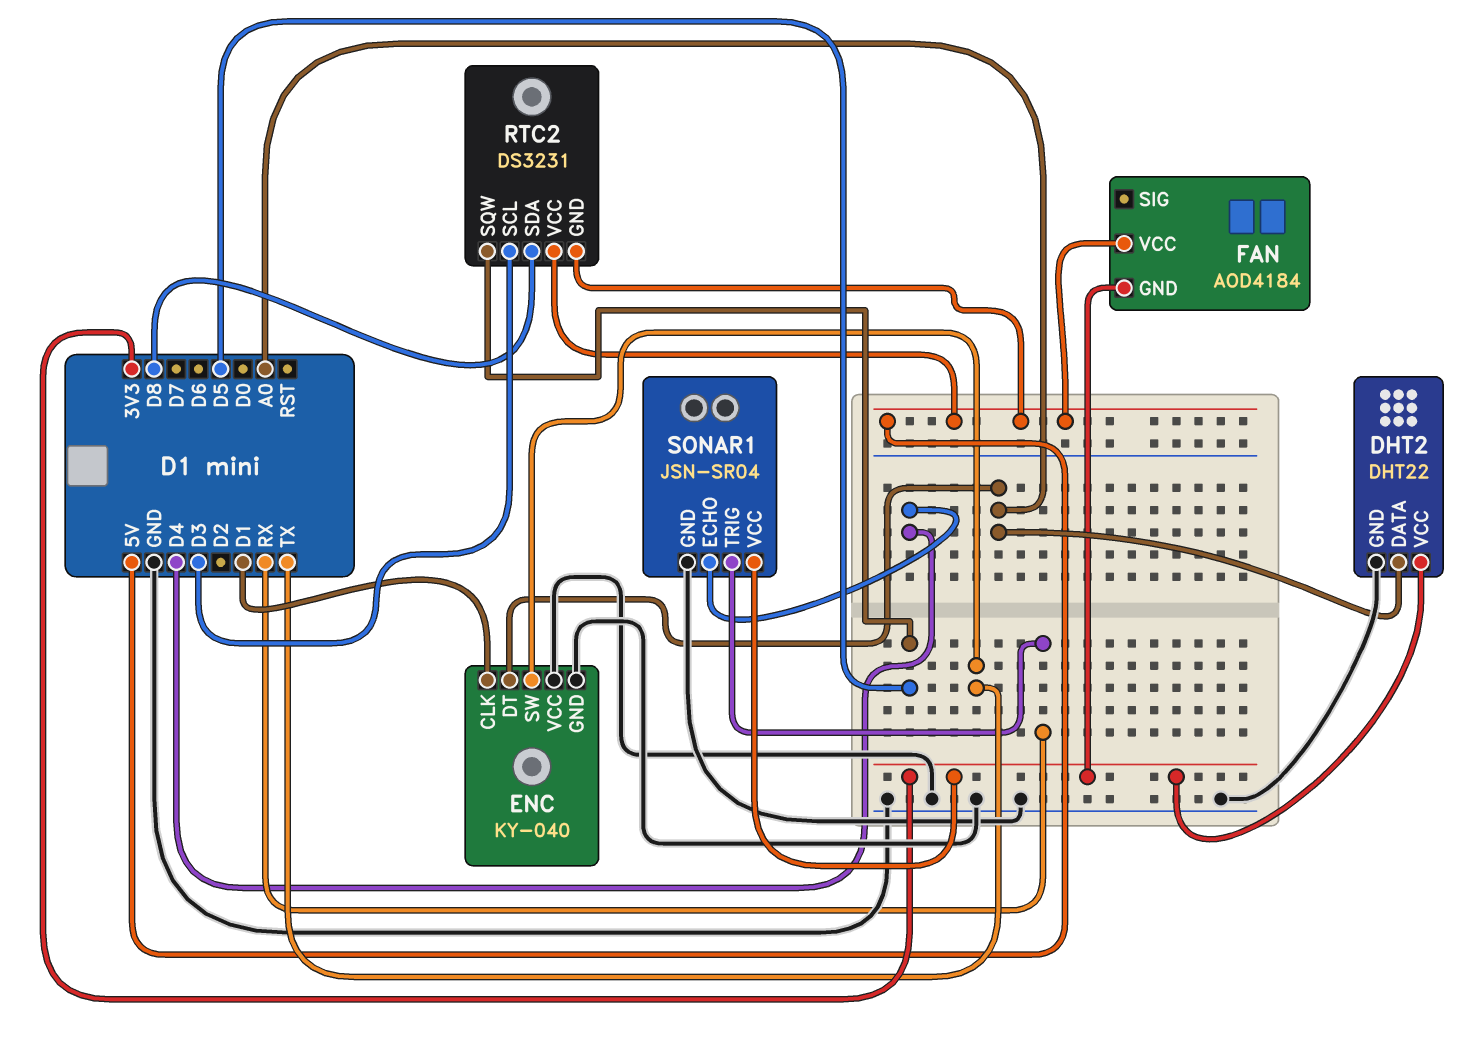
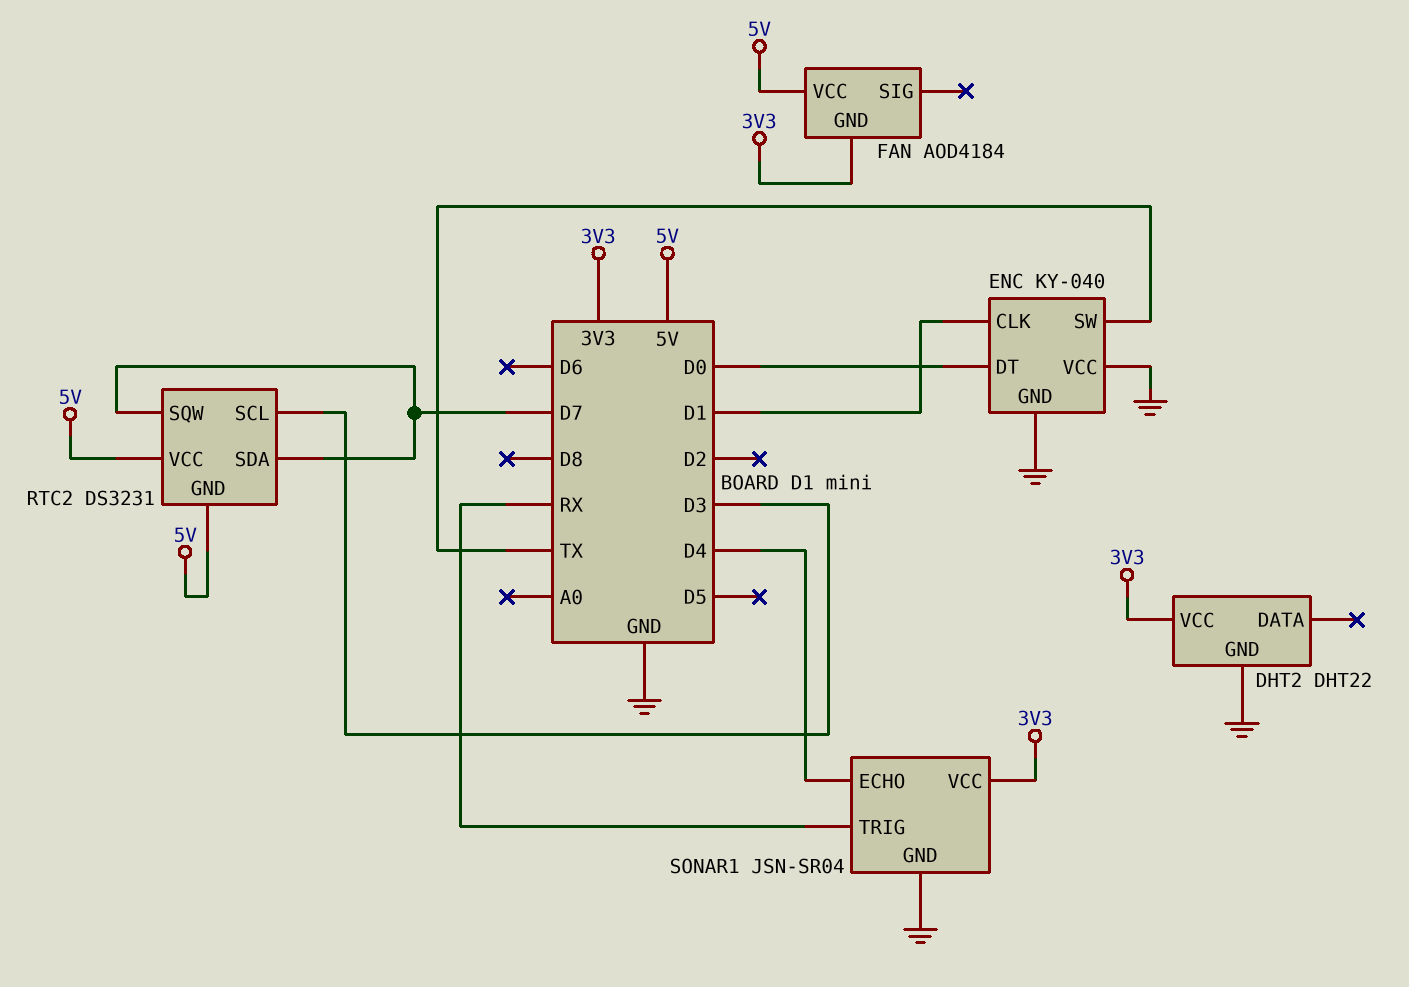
DHT2 pin DATA: A0 -> none
ENC pin DT: A0 -> D0
RTC2 pin SDA: D8 -> D7
RTC2 pin SQW: D5 -> D7

